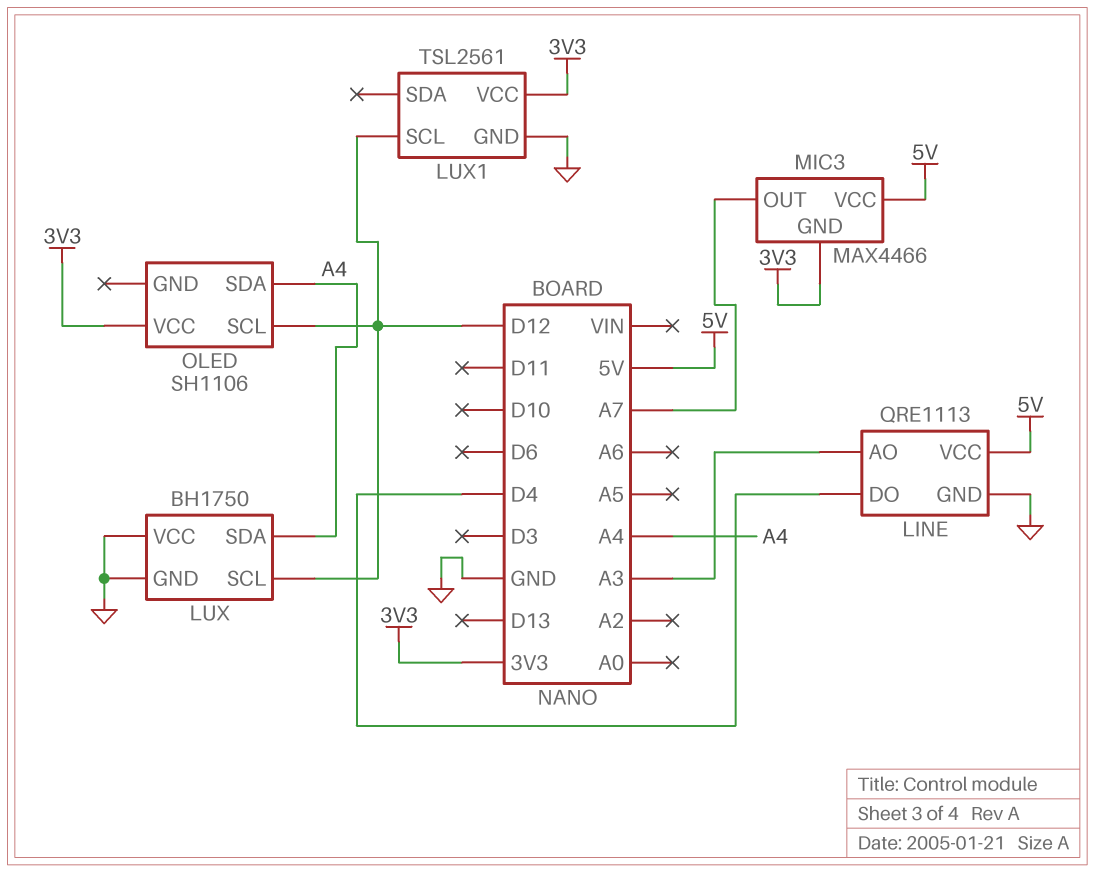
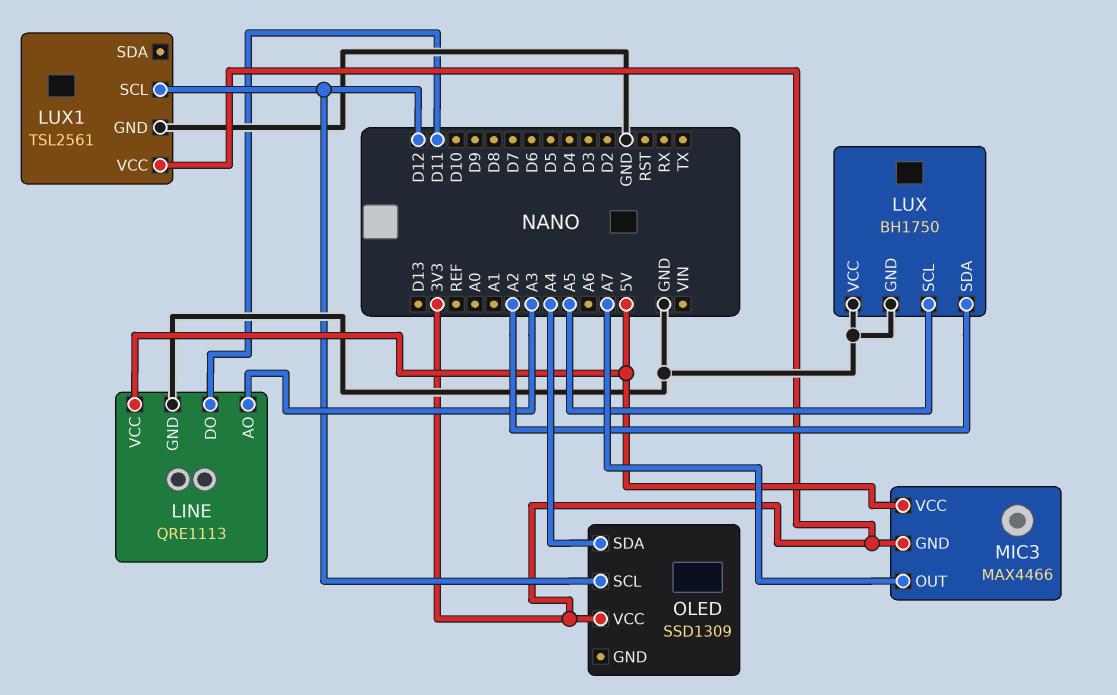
LINE pin DO: D4 -> D11
LUX pin SCL: D12 -> A5
LUX pin SDA: A4 -> A2
OLED: SH1106 -> SSD1309

